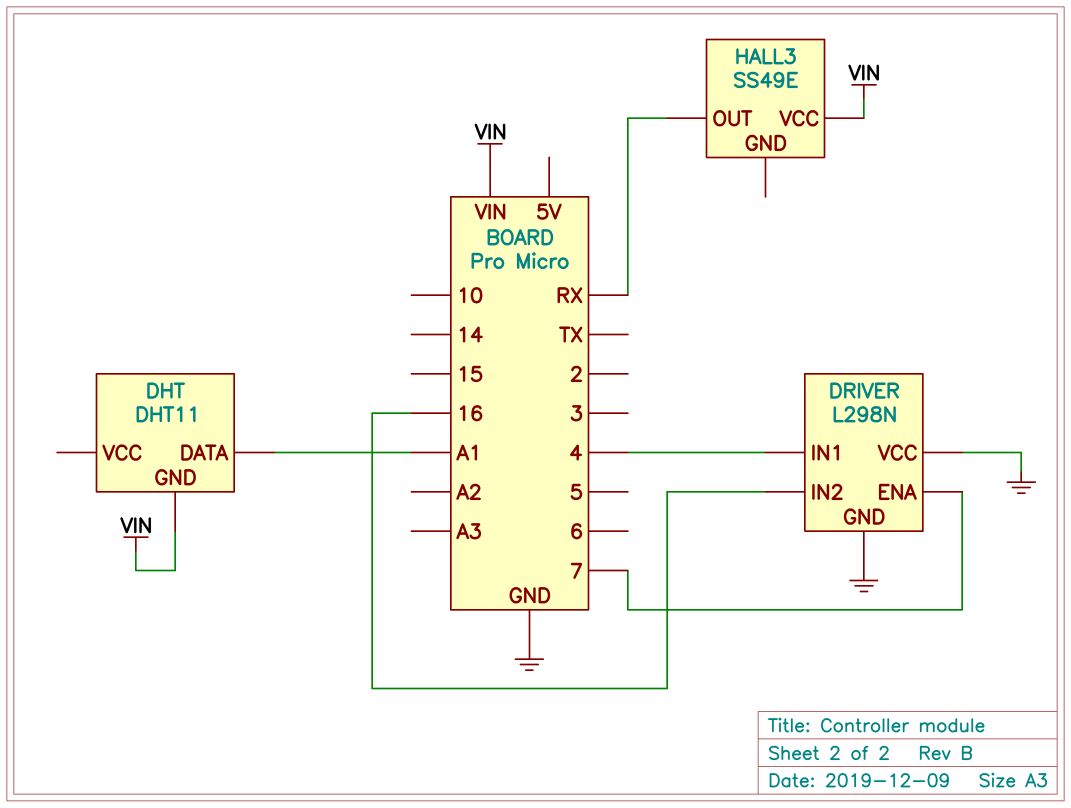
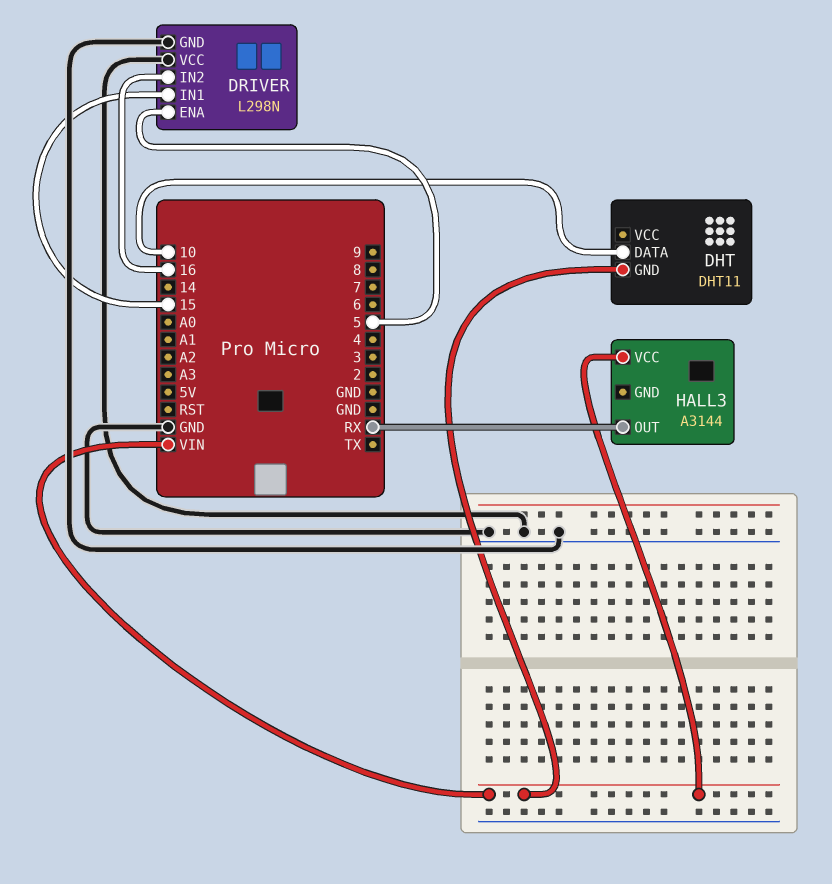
DHT pin DATA: A1 -> 10
DRIVER pin ENA: 7 -> 5
DRIVER pin IN1: 4 -> 15
HALL3: SS49E -> A3144

